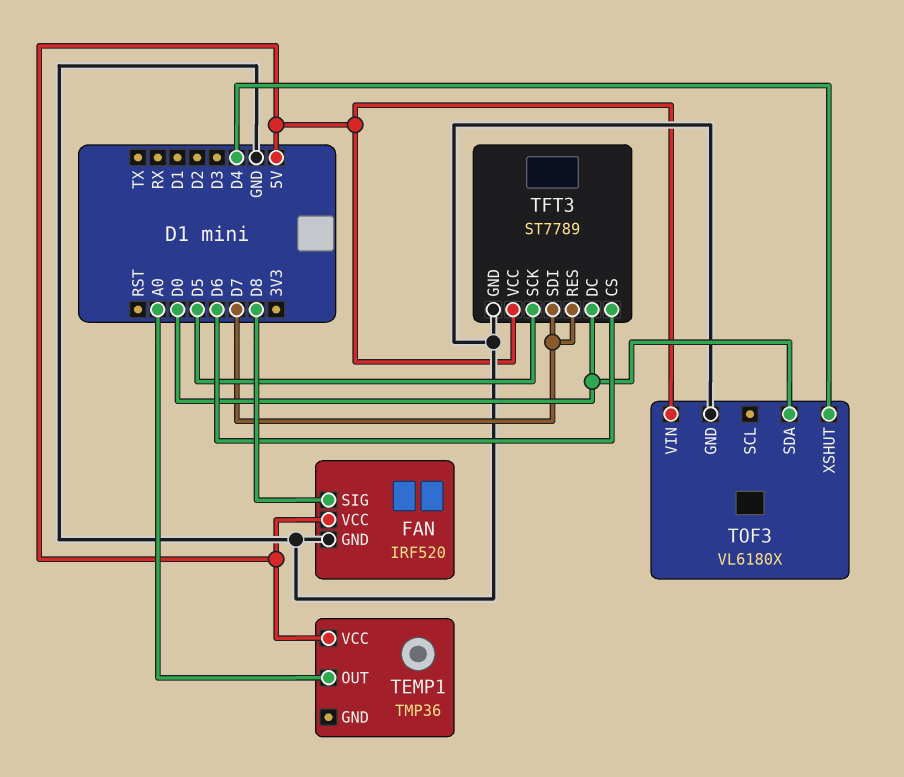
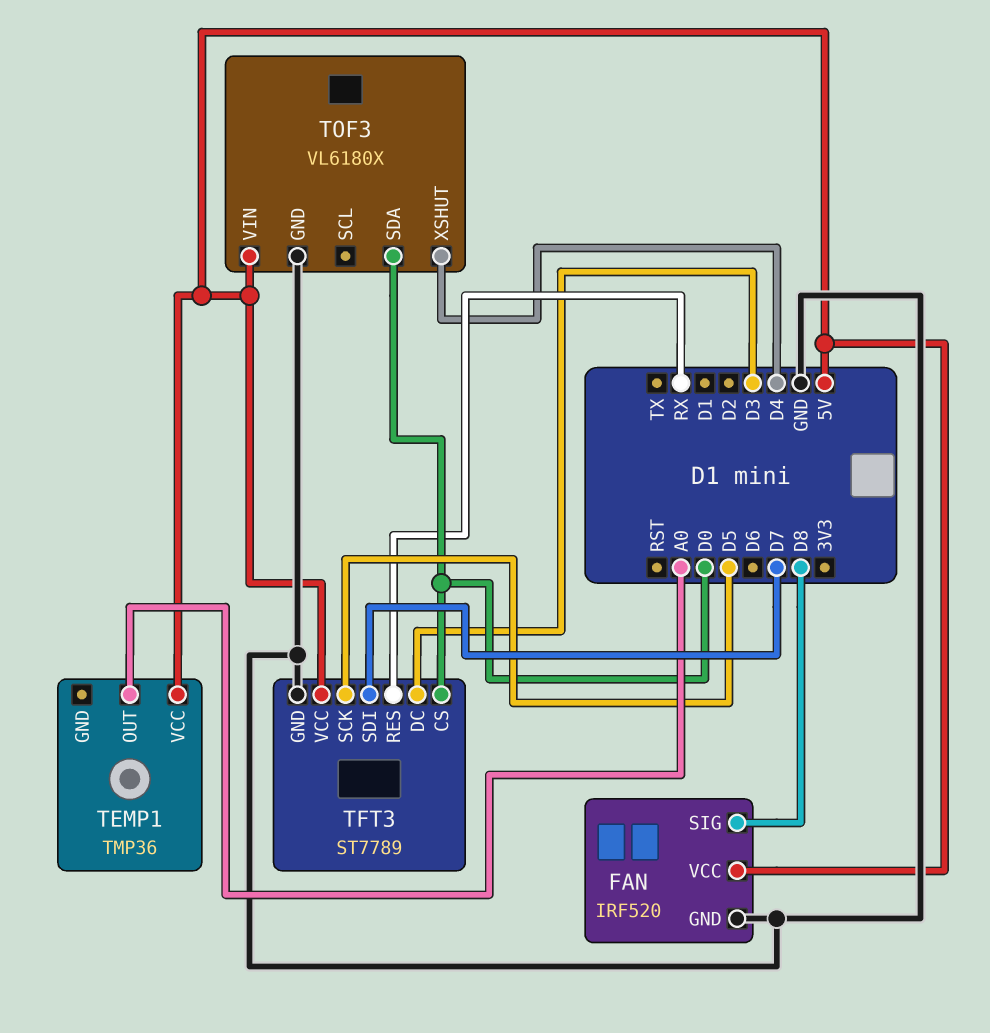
TFT3 pin CS: D6 -> D0
TFT3 pin DC: D0 -> D3
TFT3 pin RES: D7 -> RX

